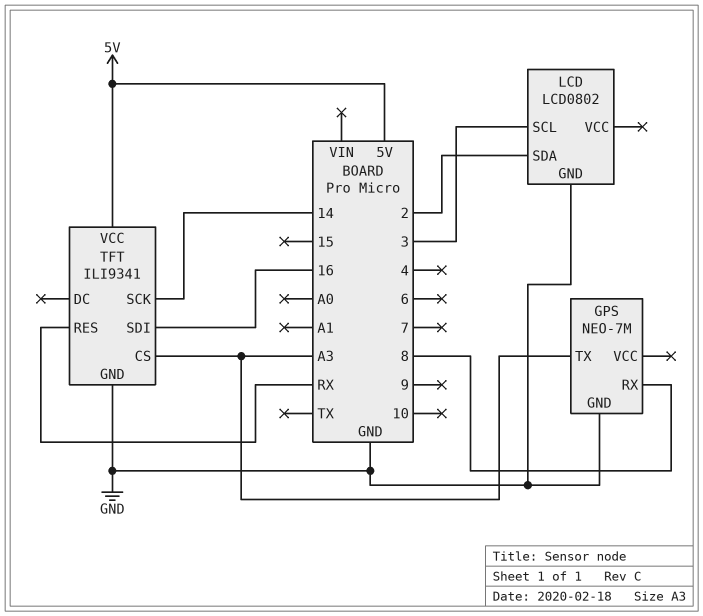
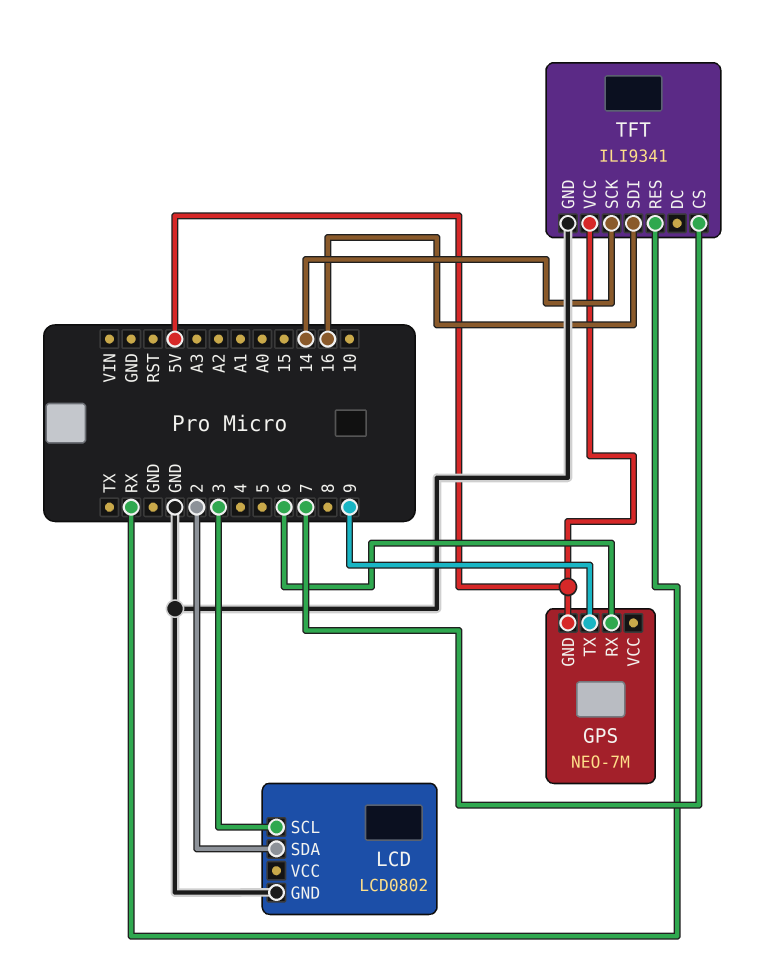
GPS pin GND: GND -> 5V
GPS pin RX: 8 -> 6
GPS pin TX: A3 -> 9
TFT pin CS: A3 -> 7

